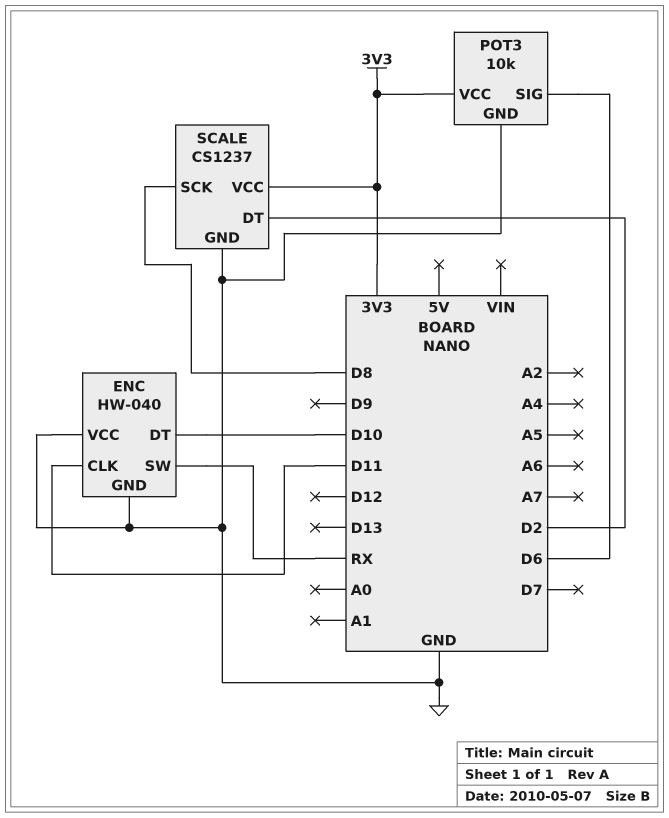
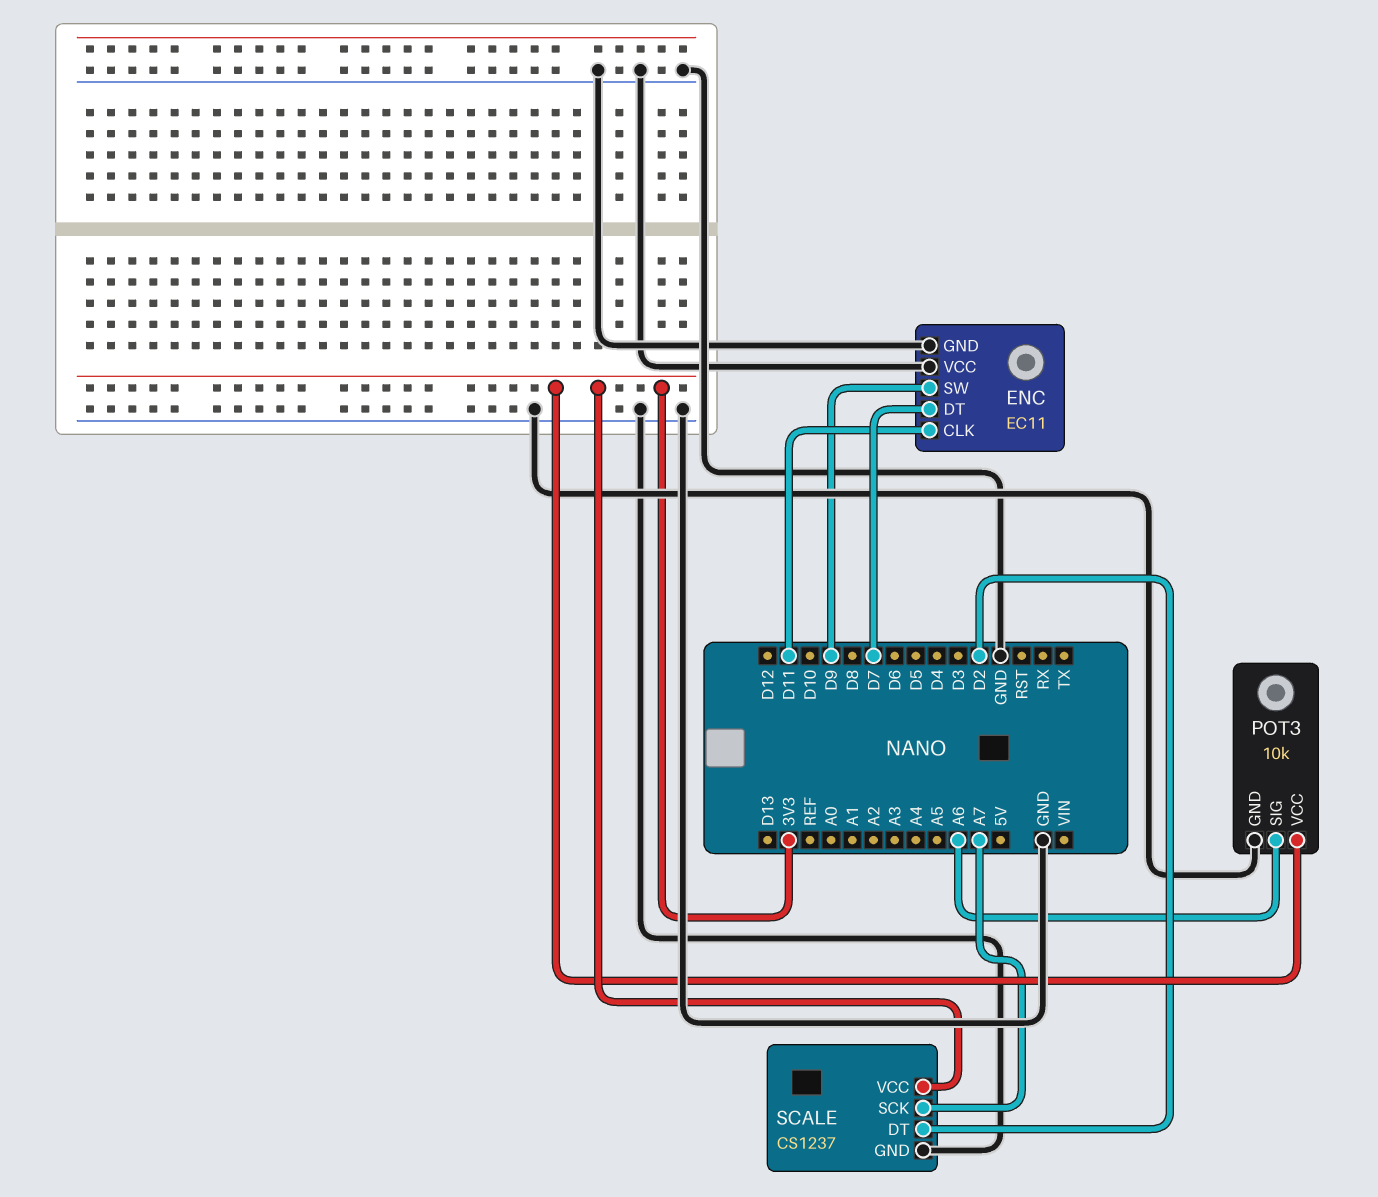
ENC: HW-040 -> EC11
ENC pin DT: D10 -> D7
ENC pin SW: RX -> D9
POT3 pin SIG: D6 -> A6
SCALE pin SCK: D8 -> A7

